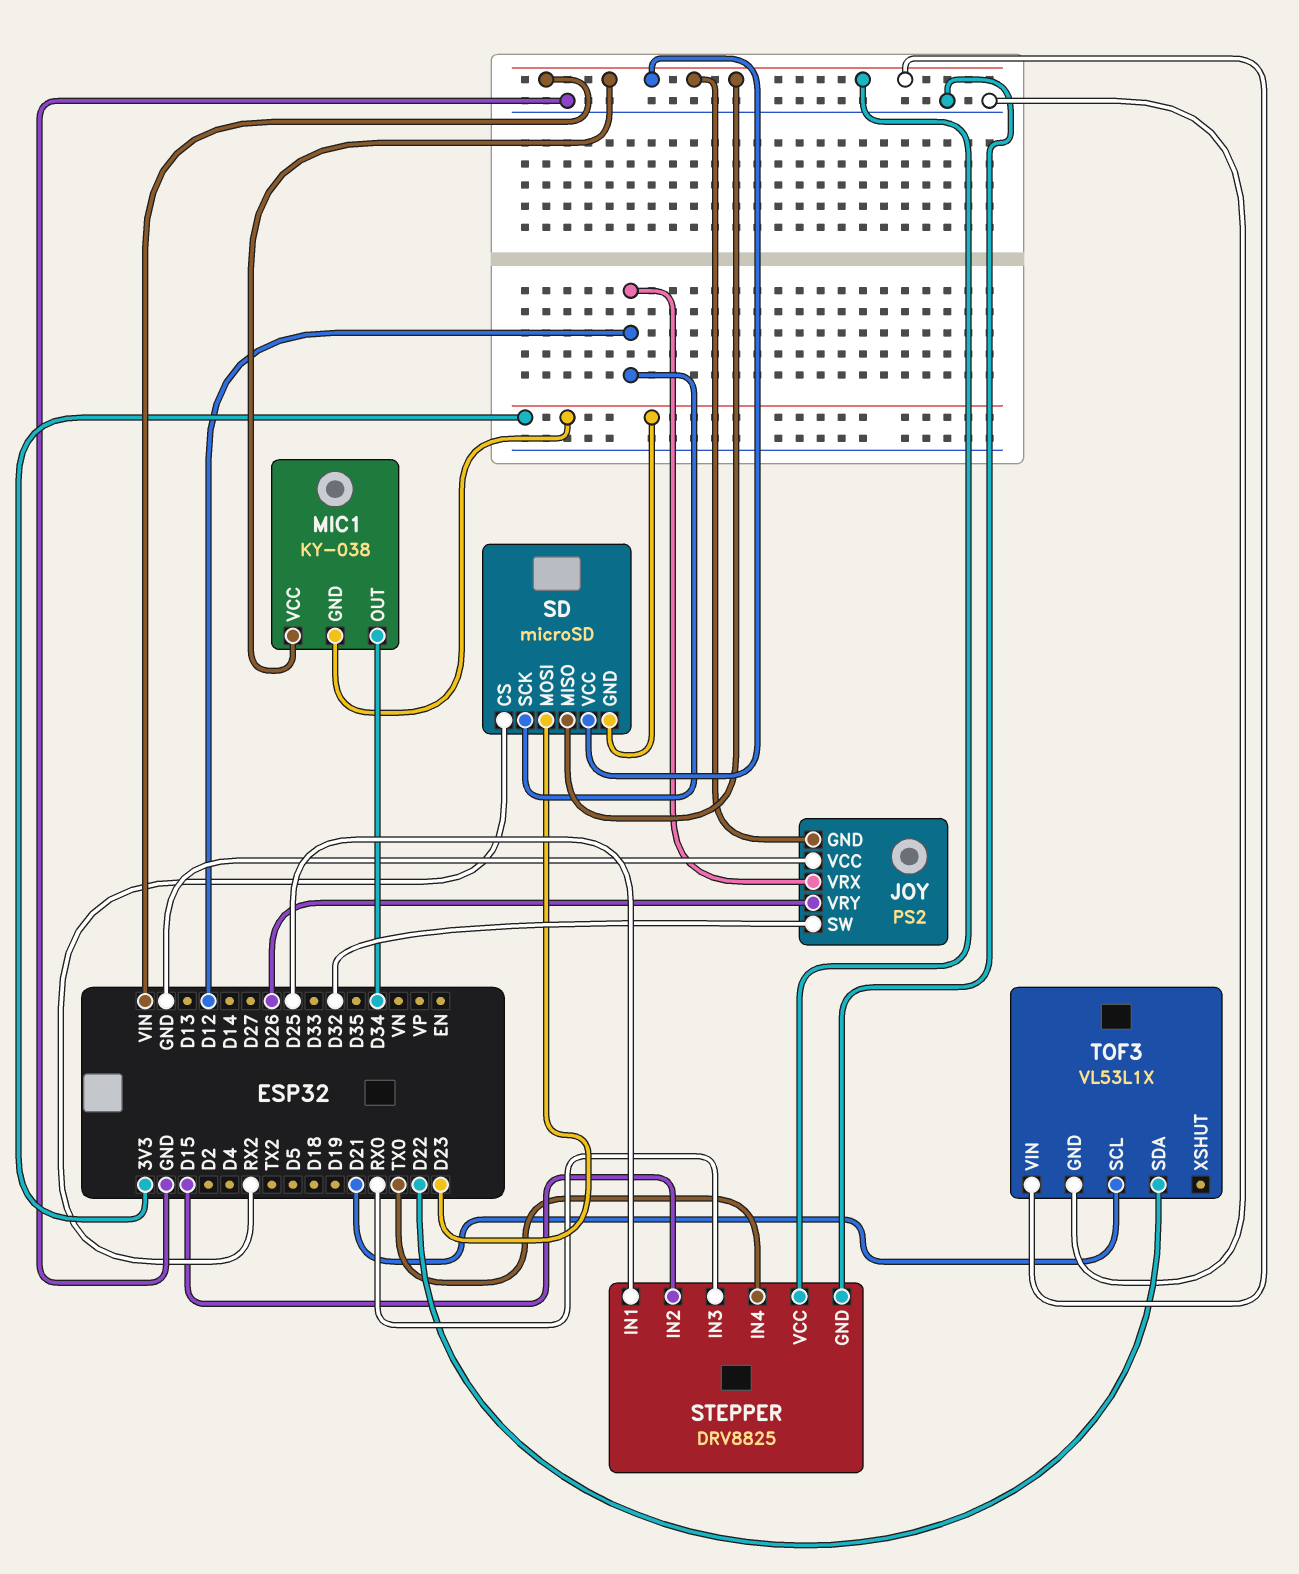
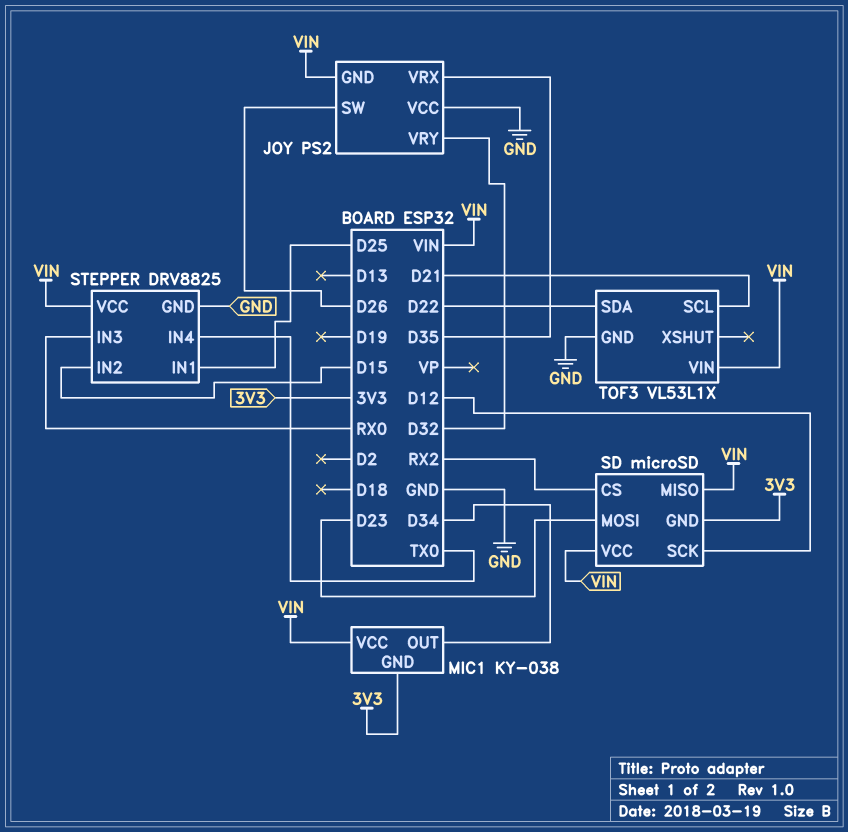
JOY pin SW: D32 -> D26
JOY pin VRX: D12 -> D35
JOY pin VRY: D26 -> D32

